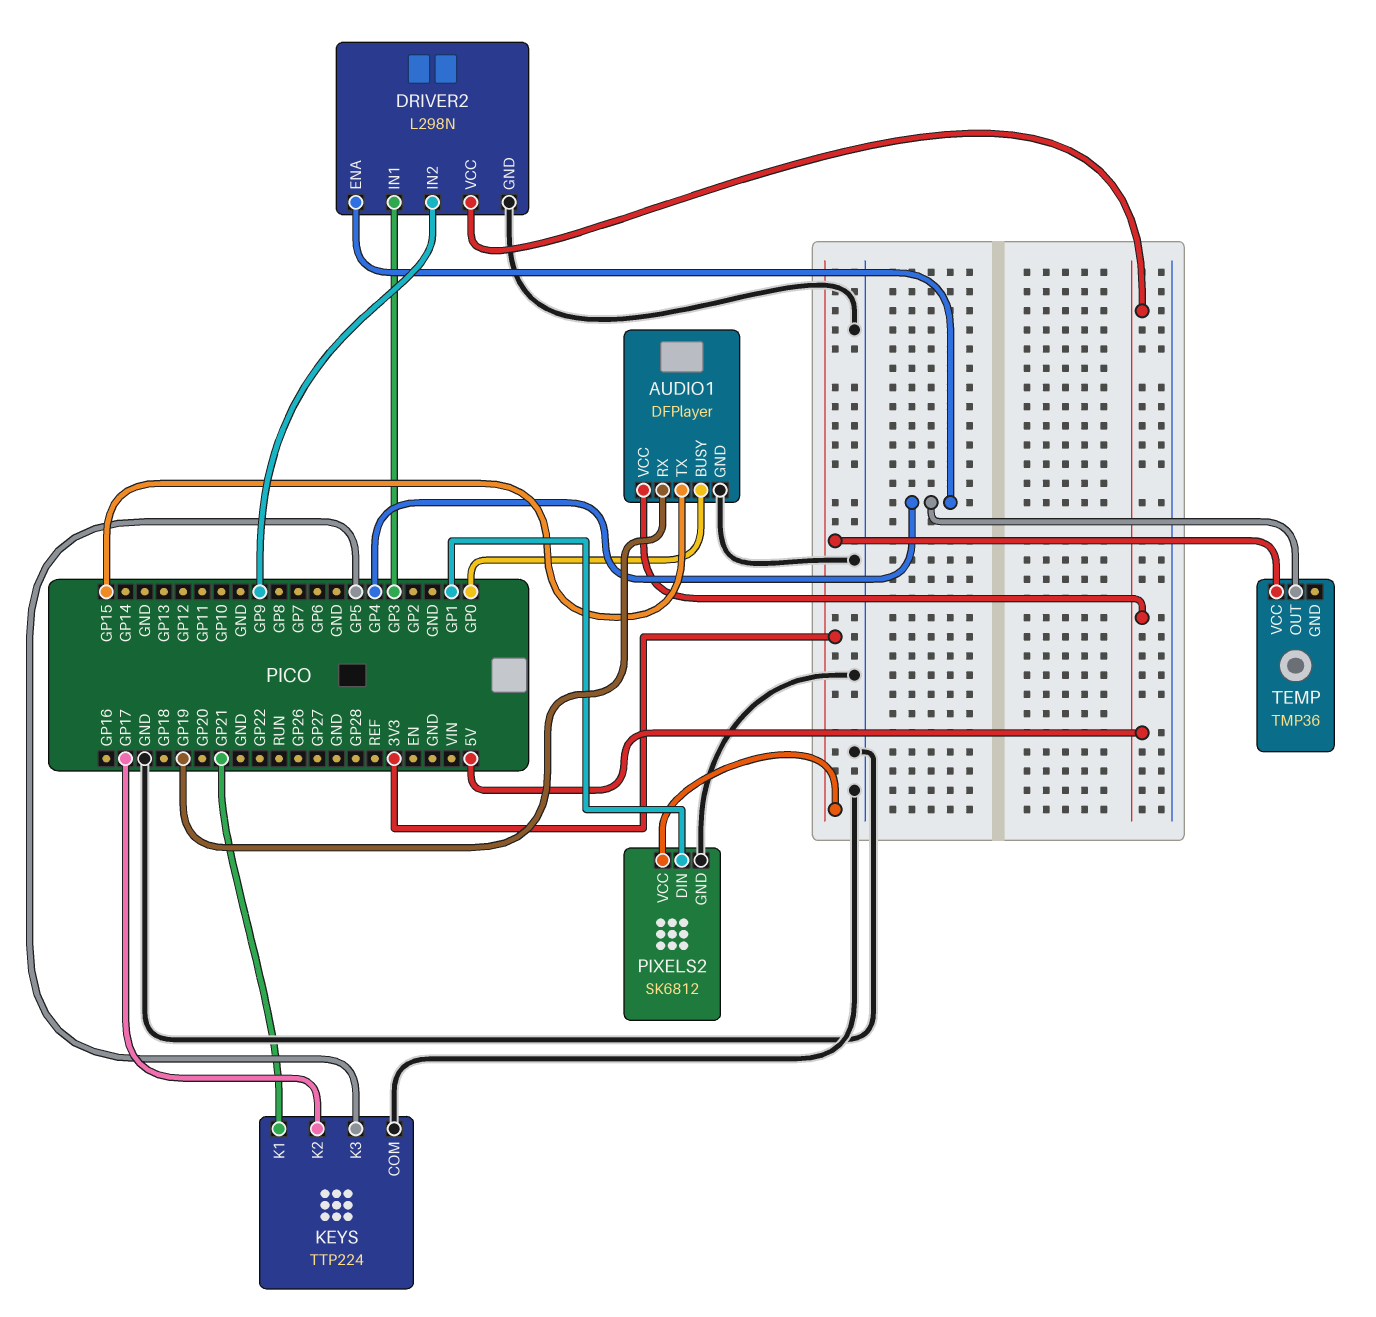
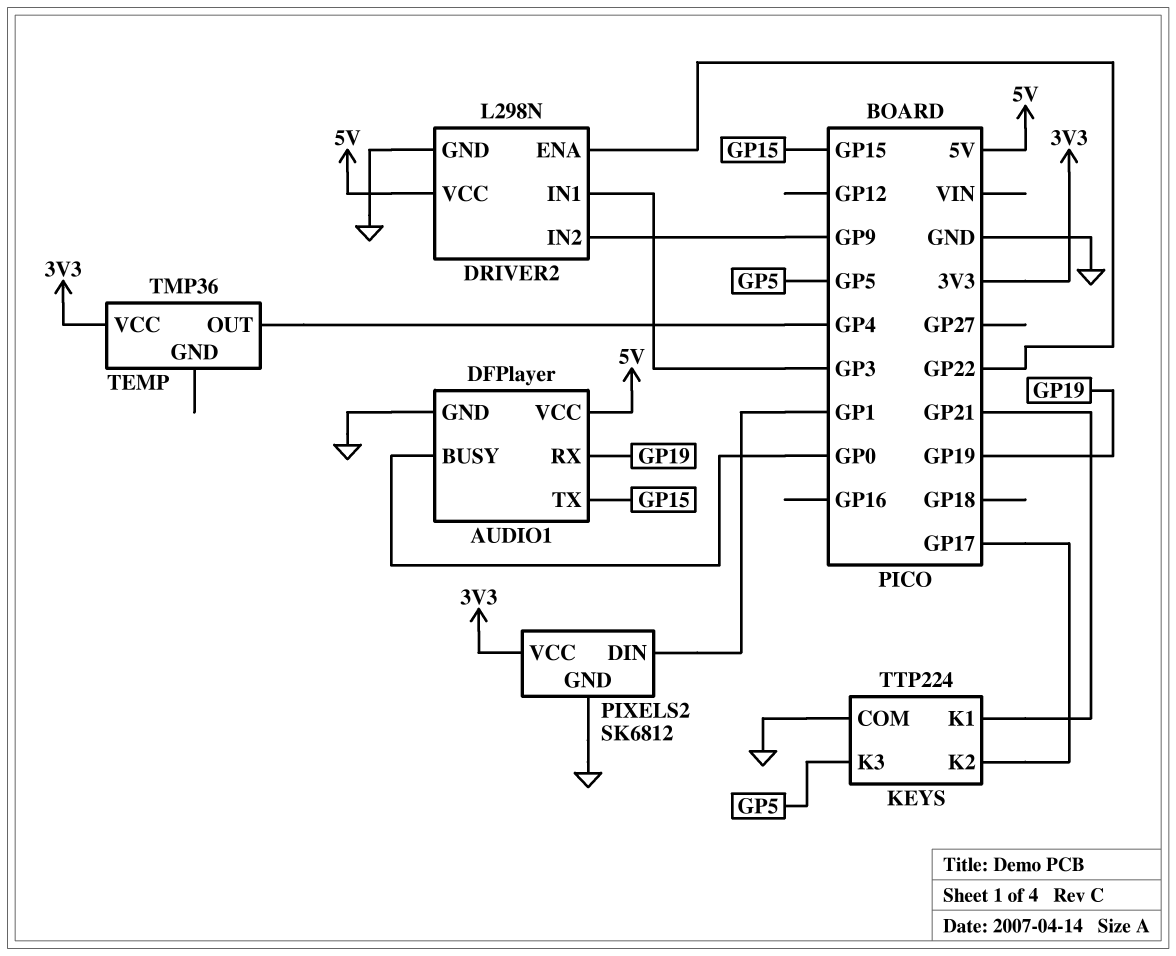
DRIVER2 pin ENA: GP4 -> GP22

